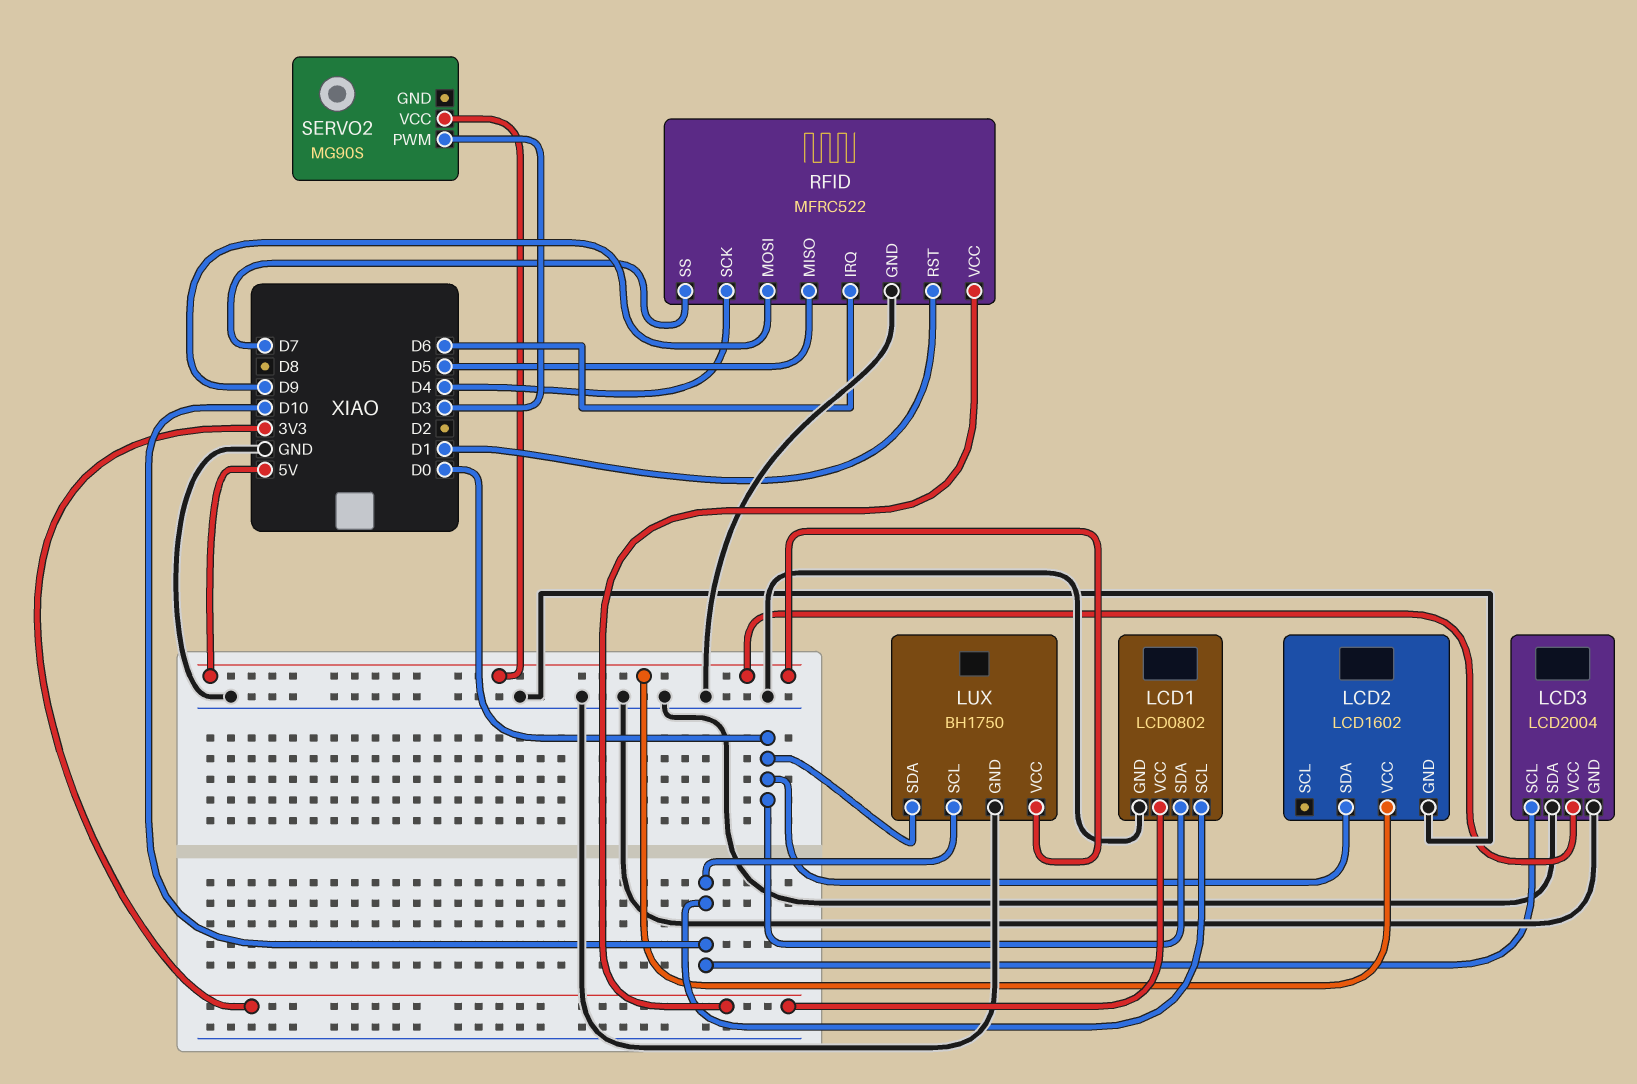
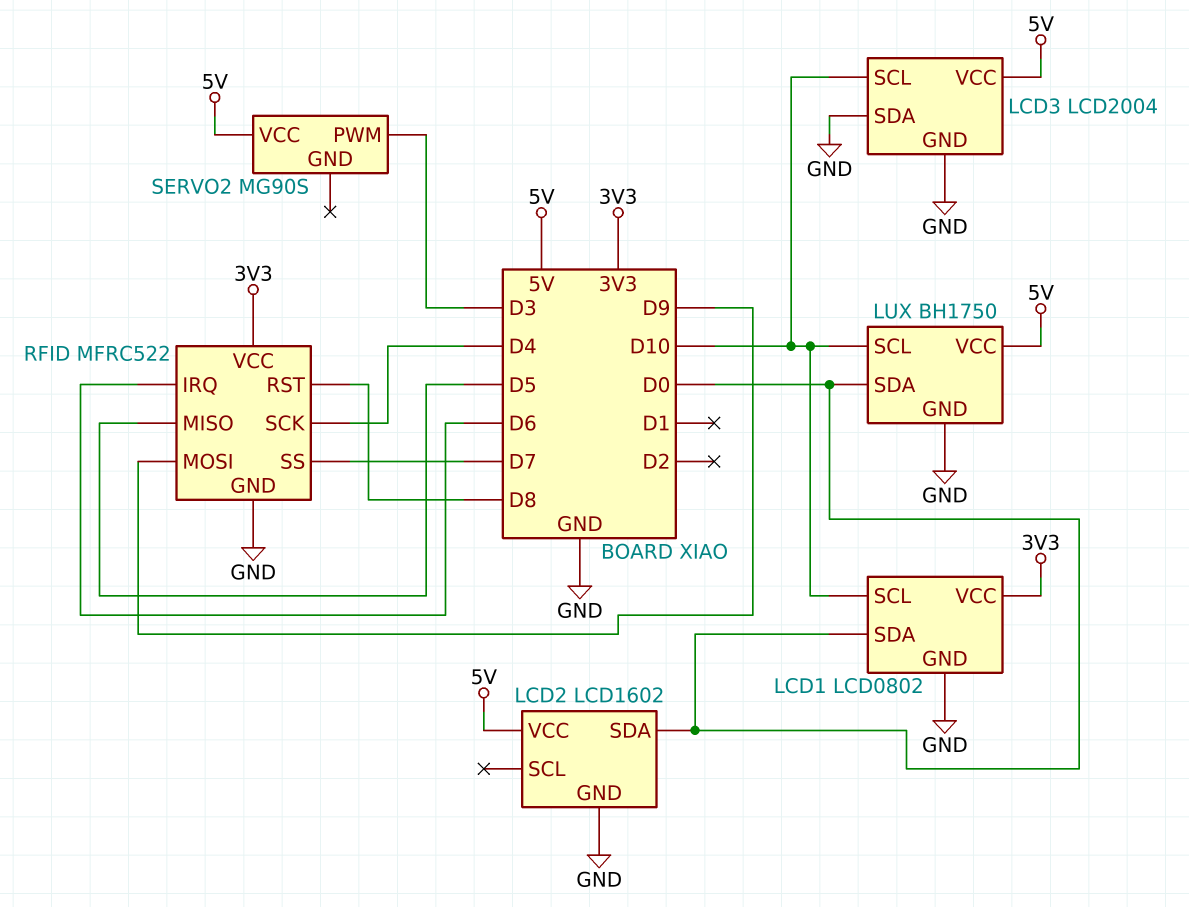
RFID pin RST: D1 -> D8

